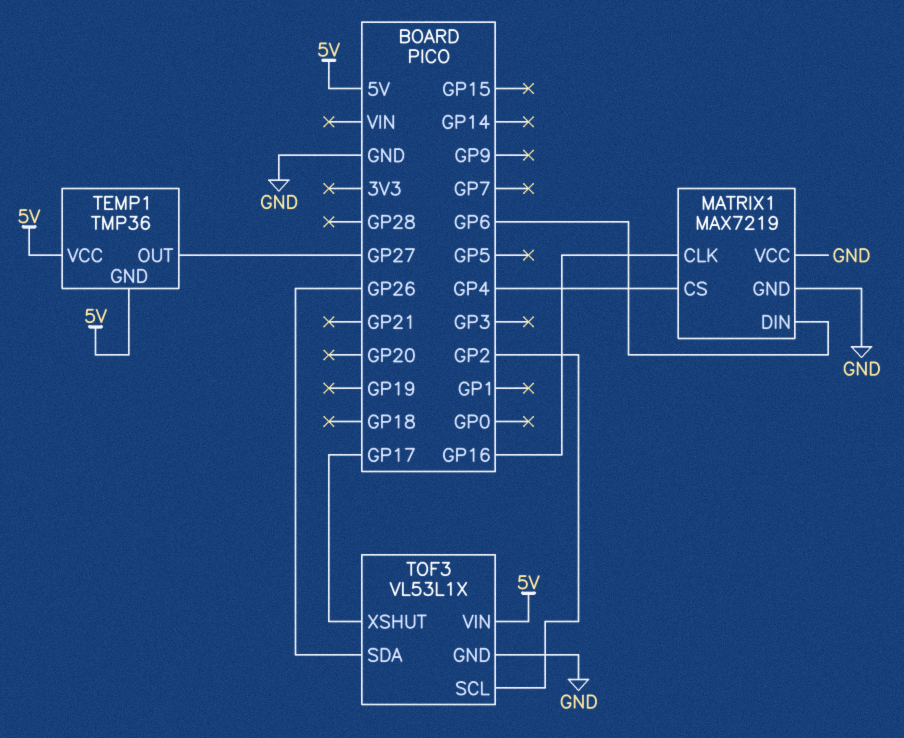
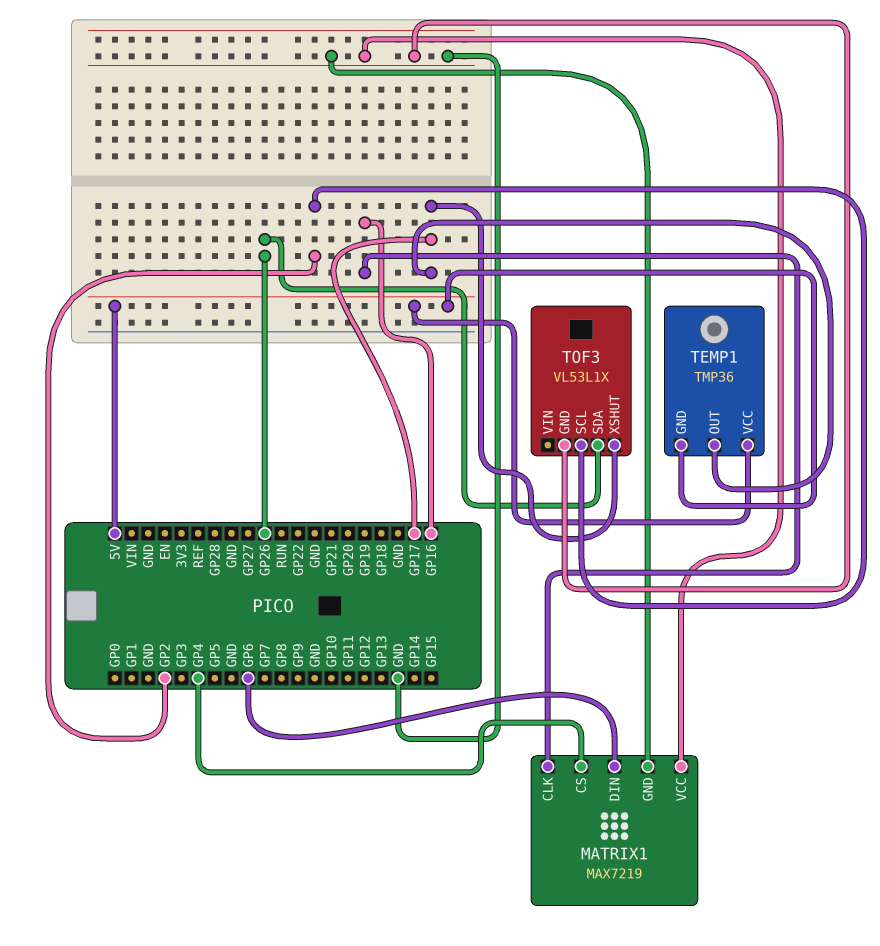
TEMP1 pin OUT: GP27 -> GP17
TOF3 pin VIN: 5V -> none

